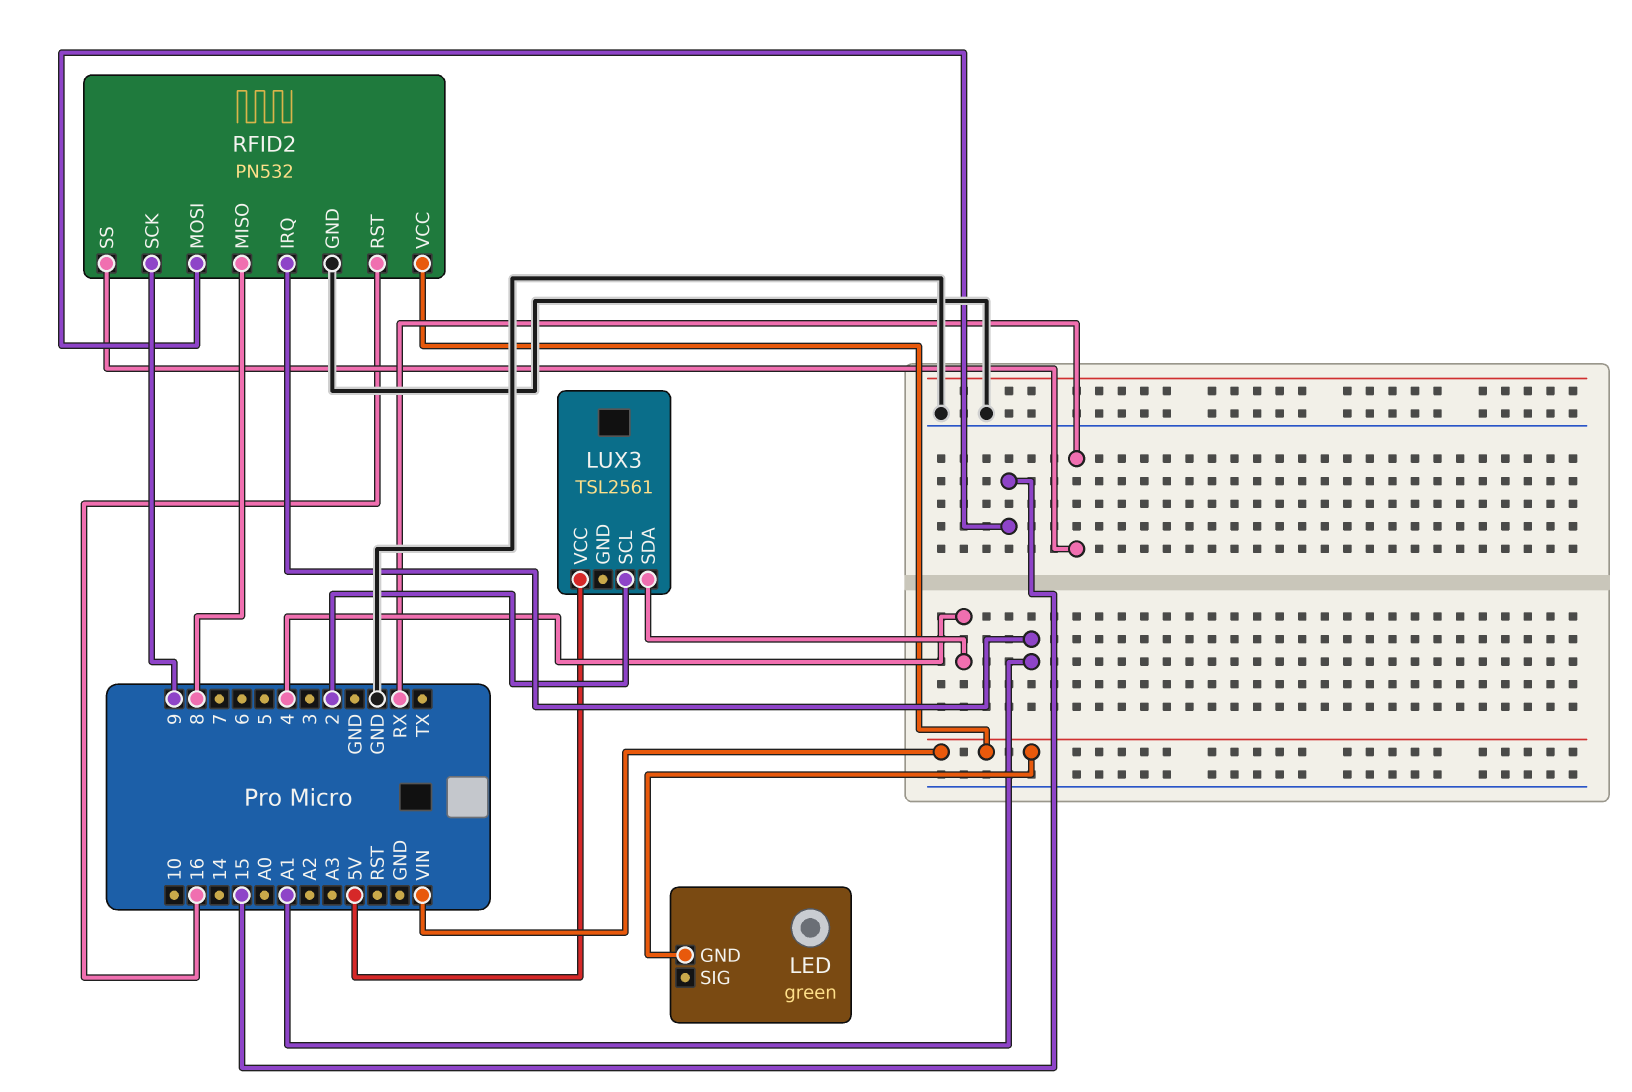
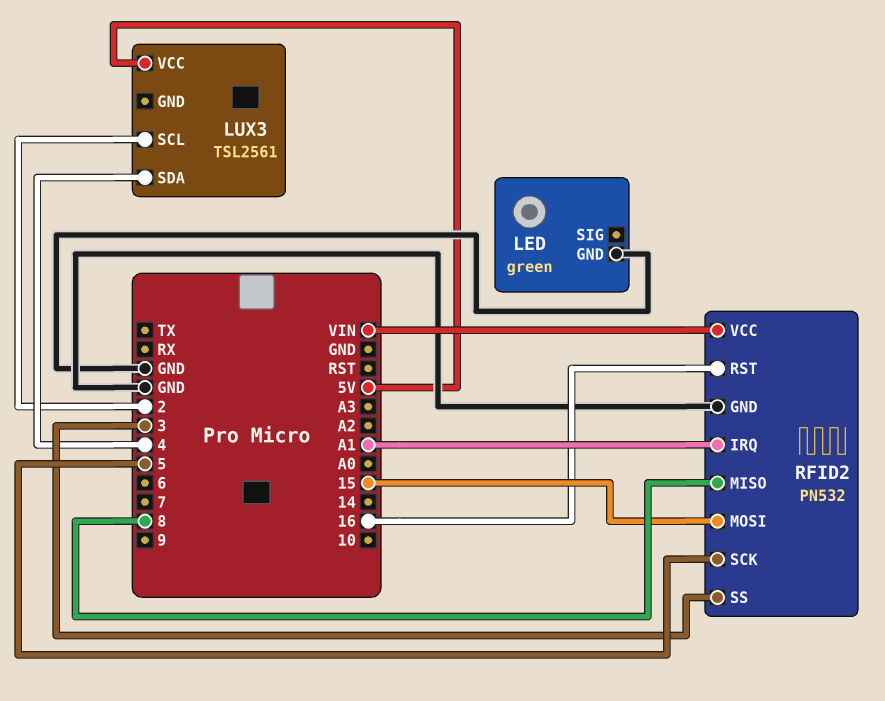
LED pin GND: VIN -> GND
RFID2 pin SCK: 9 -> 5
RFID2 pin SS: RX -> 3

